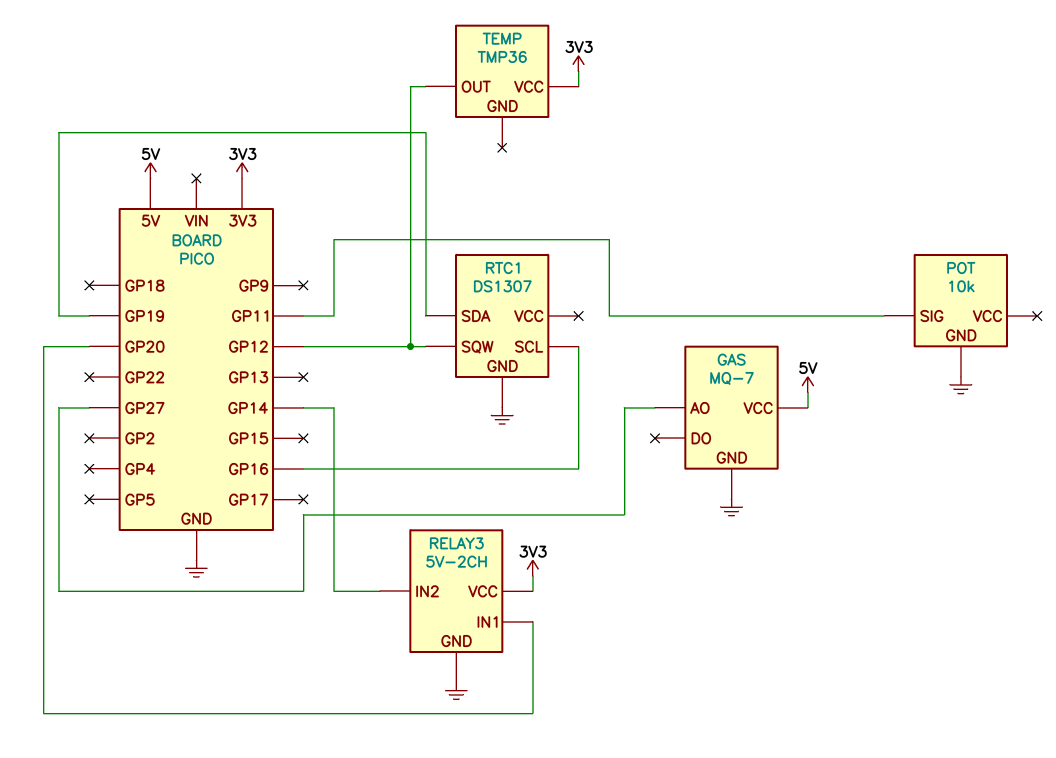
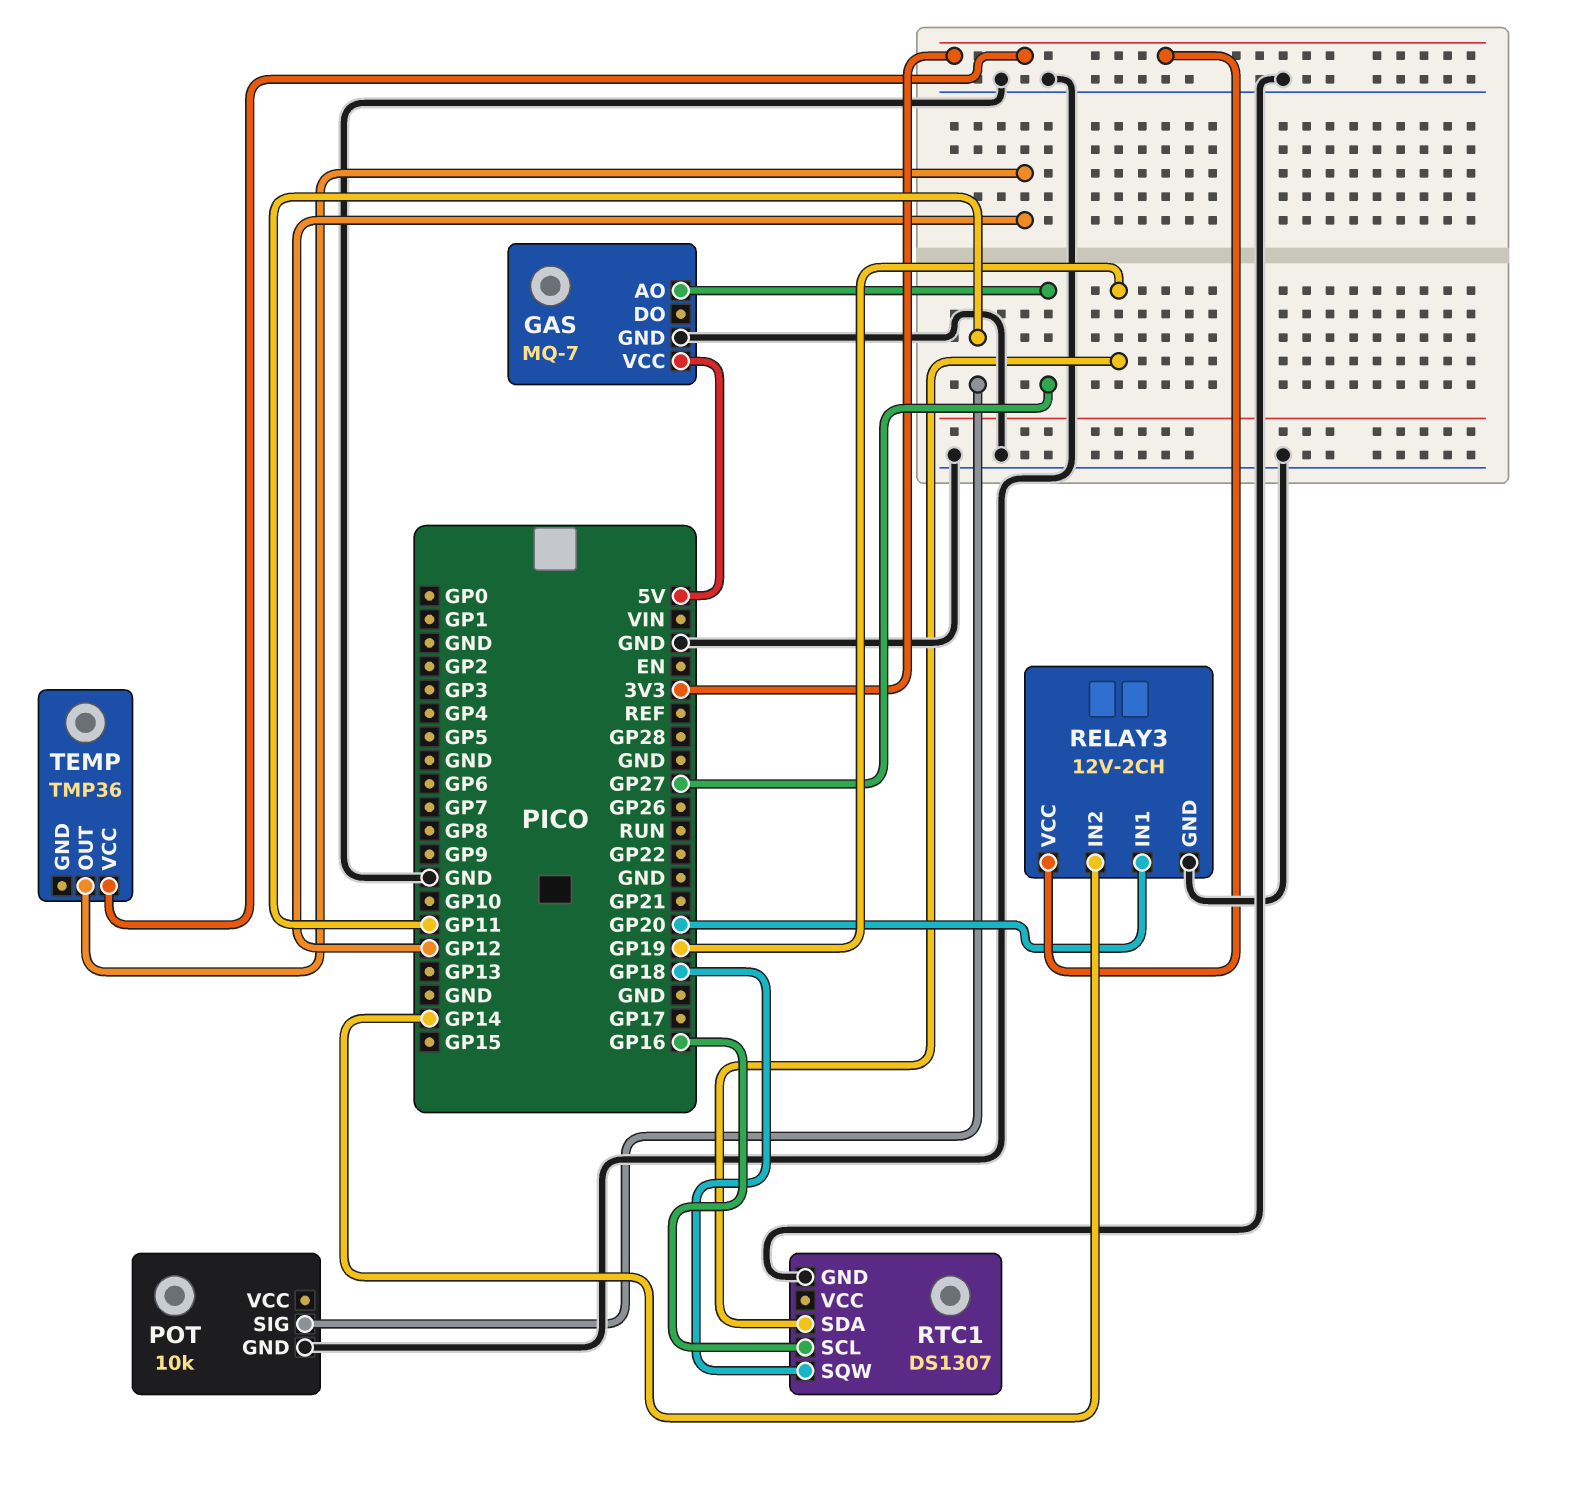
RELAY3: 5V-2CH -> 12V-2CH
RTC1 pin SQW: GP12 -> GP18

